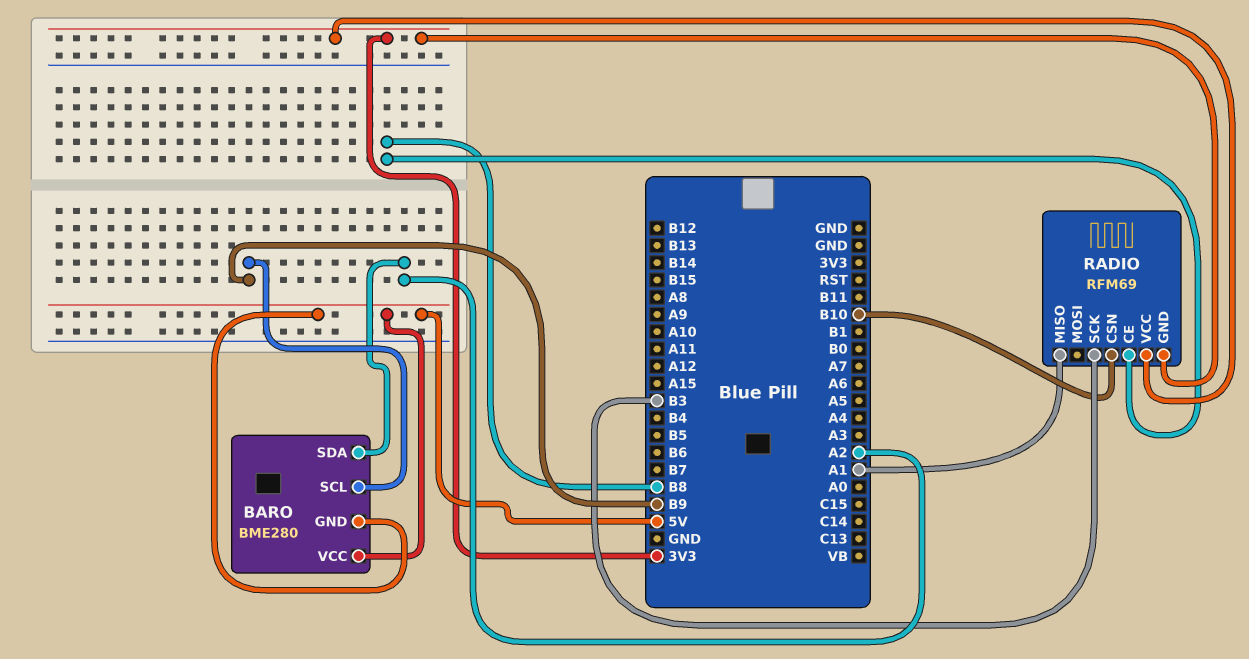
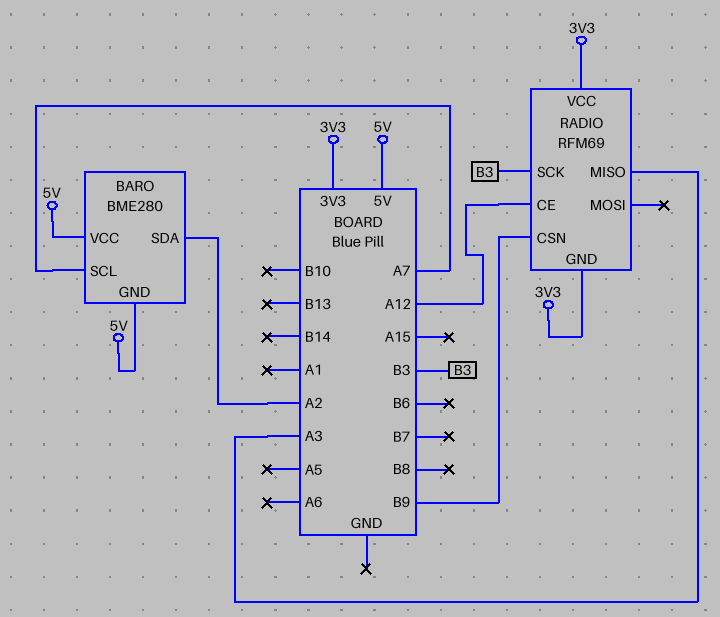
BARO pin SCL: B9 -> A7
RADIO pin CE: B8 -> A12
RADIO pin CSN: B10 -> B9
RADIO pin MISO: A1 -> A3

